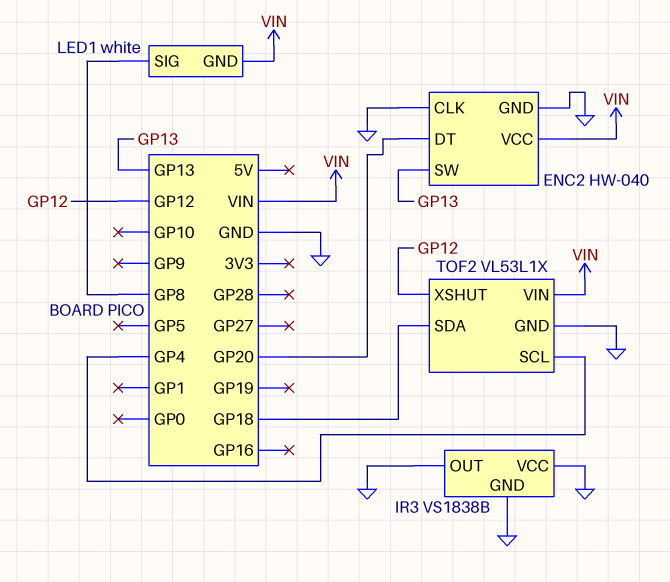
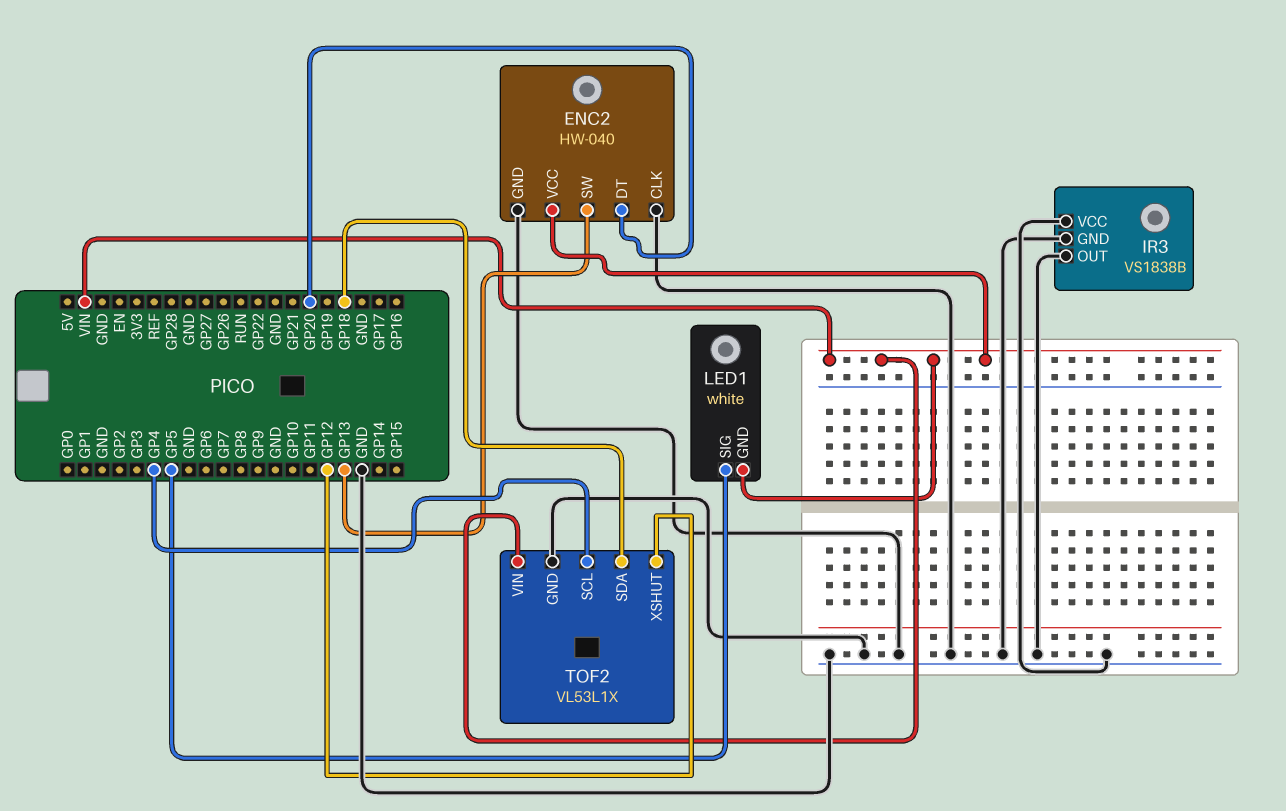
LED1 pin SIG: GP8 -> GP5

